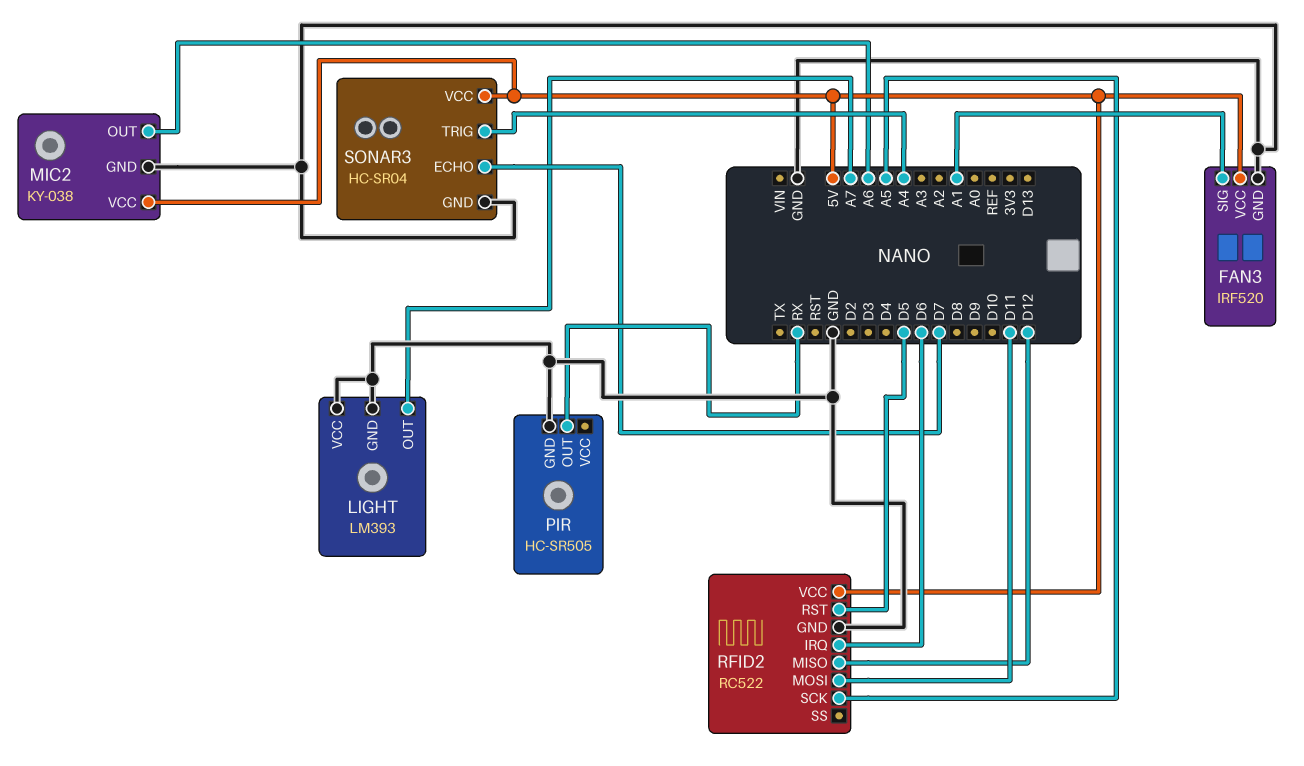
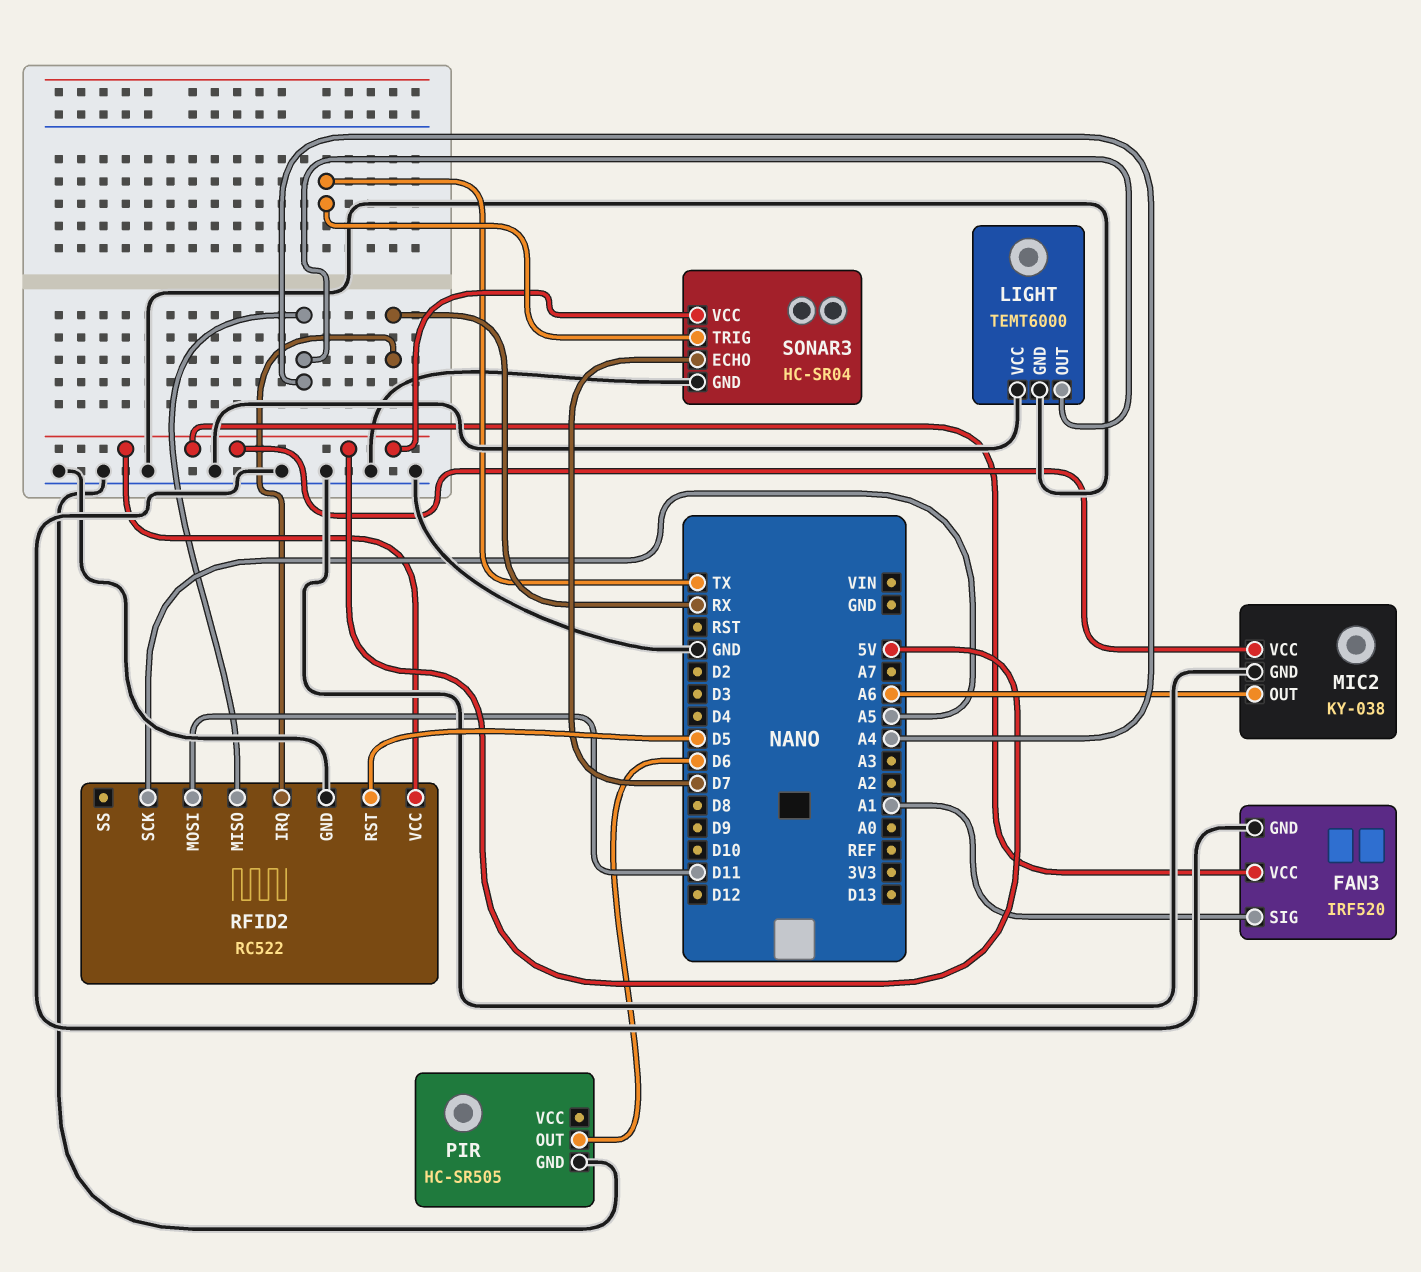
LIGHT: LM393 -> TEMT6000
LIGHT pin OUT: A7 -> A4
PIR pin OUT: RX -> D6
RFID2 pin IRQ: D6 -> RX
RFID2 pin MISO: D12 -> A4
SONAR3 pin TRIG: A4 -> TX

